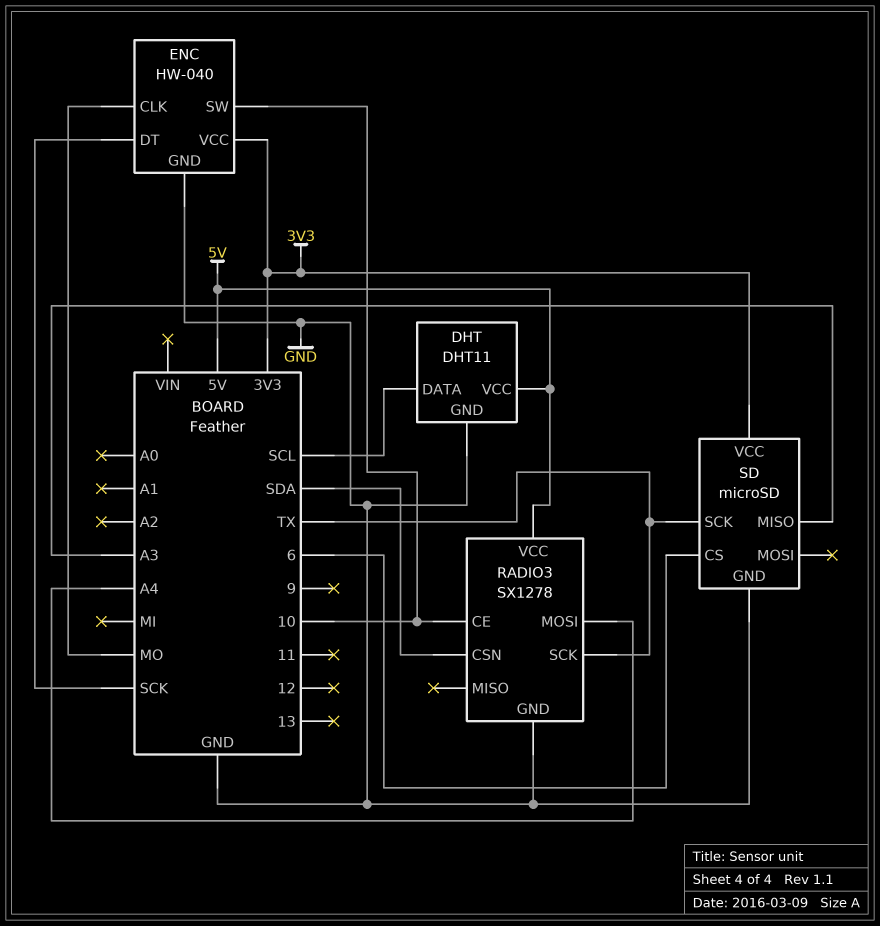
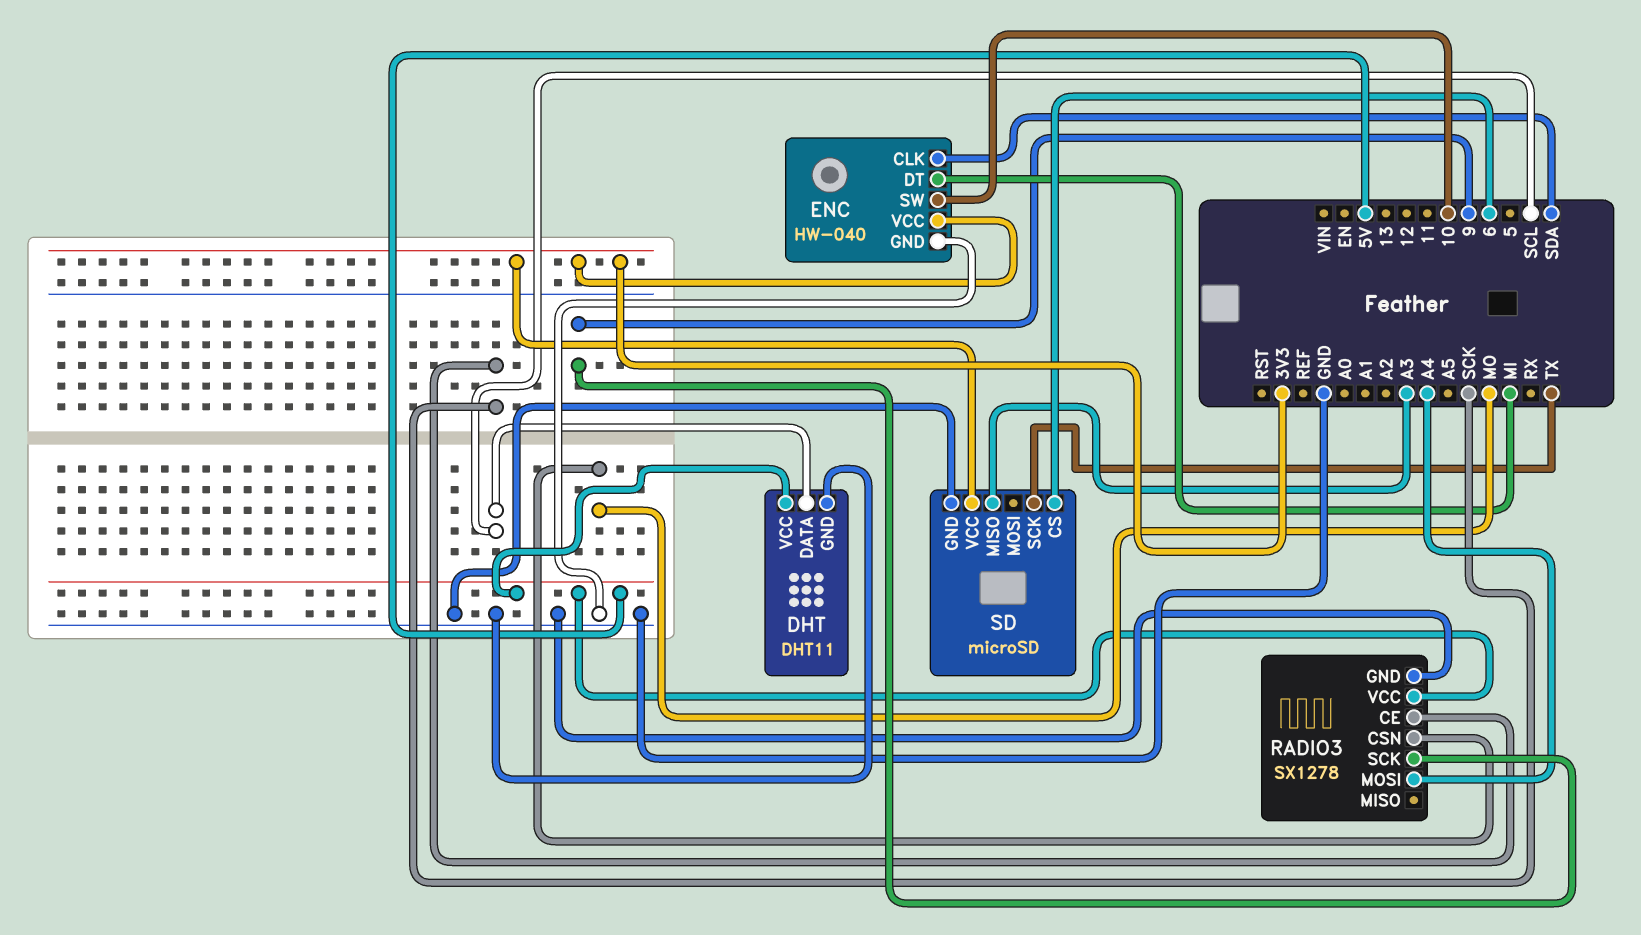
ENC pin CLK: MO -> SDA
ENC pin DT: SCK -> MI
RADIO3 pin CE: 10 -> SCK
RADIO3 pin CSN: SDA -> MO
RADIO3 pin SCK: TX -> 9

